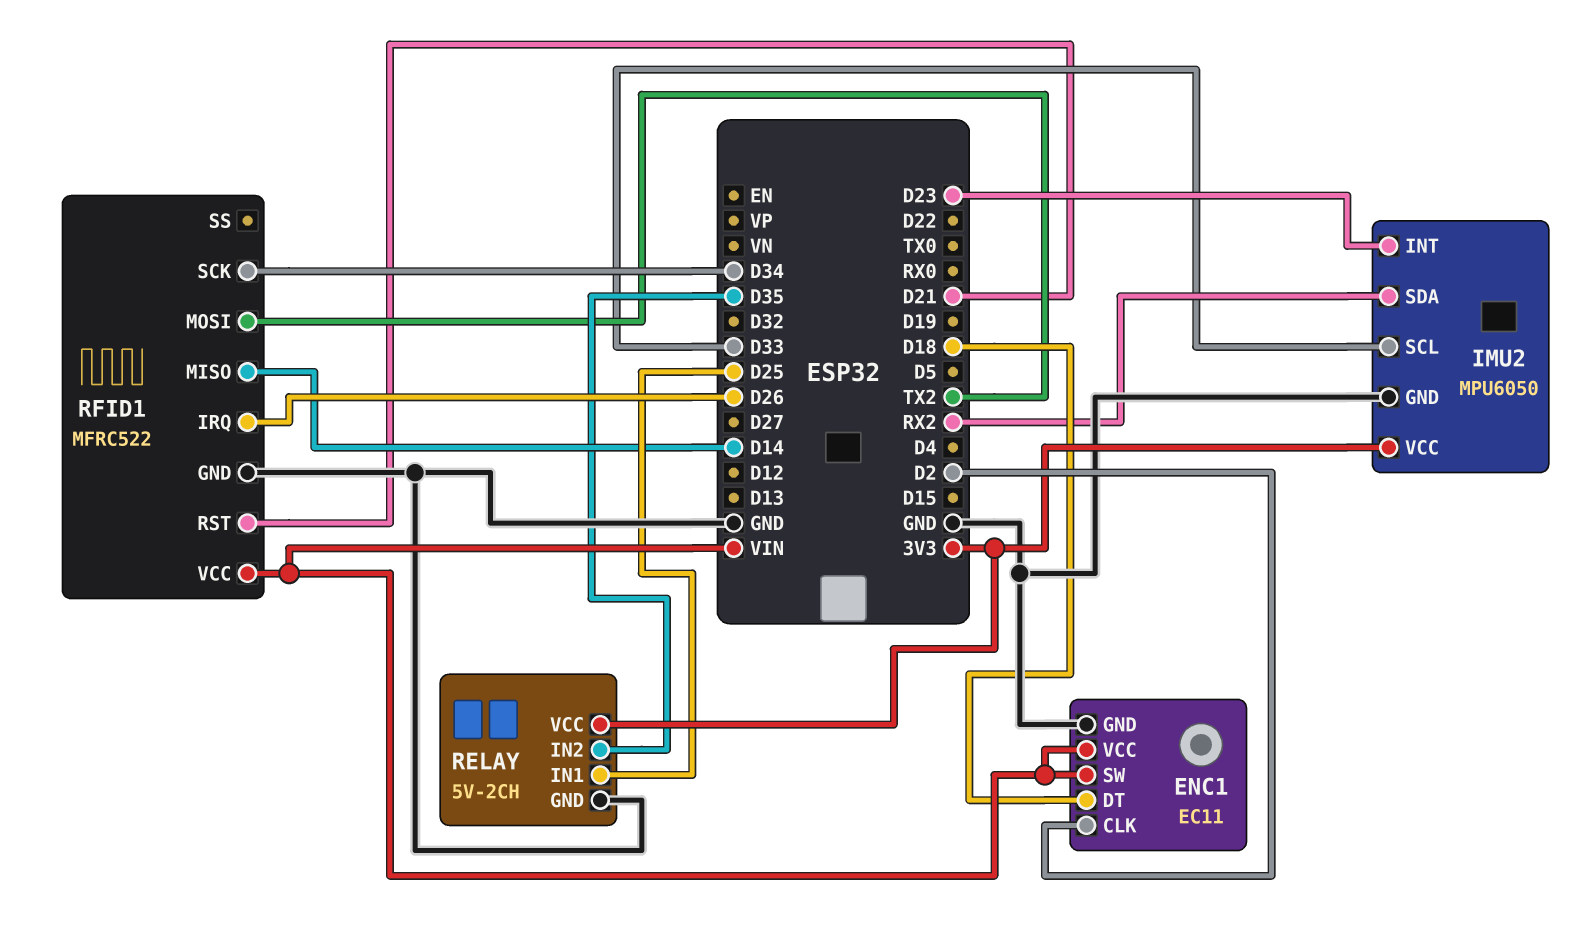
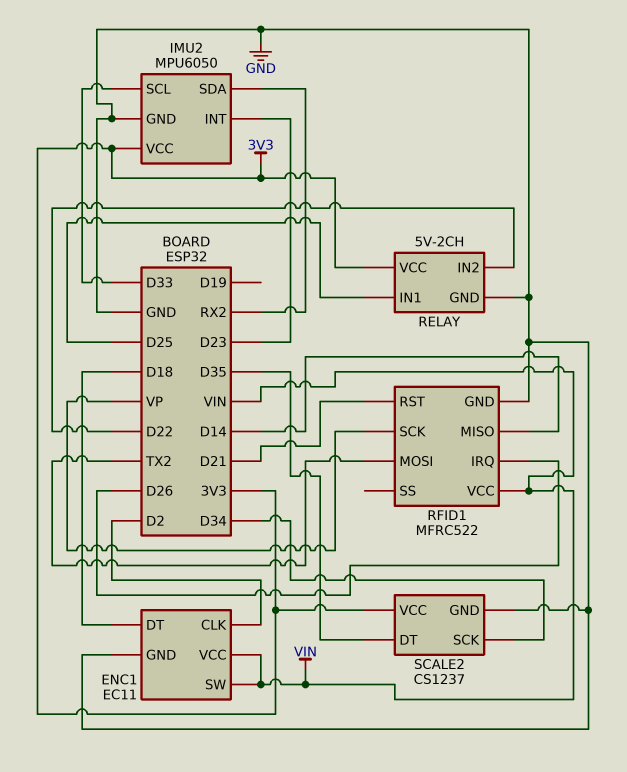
RELAY pin IN2: D35 -> D22
RFID1 pin SCK: D34 -> VP
SCALE2: none -> CS1237
SCALE2 pin DT: none -> D35
SCALE2 pin GND: none -> GND
SCALE2 pin SCK: none -> D34
SCALE2 pin VCC: none -> 3V3

